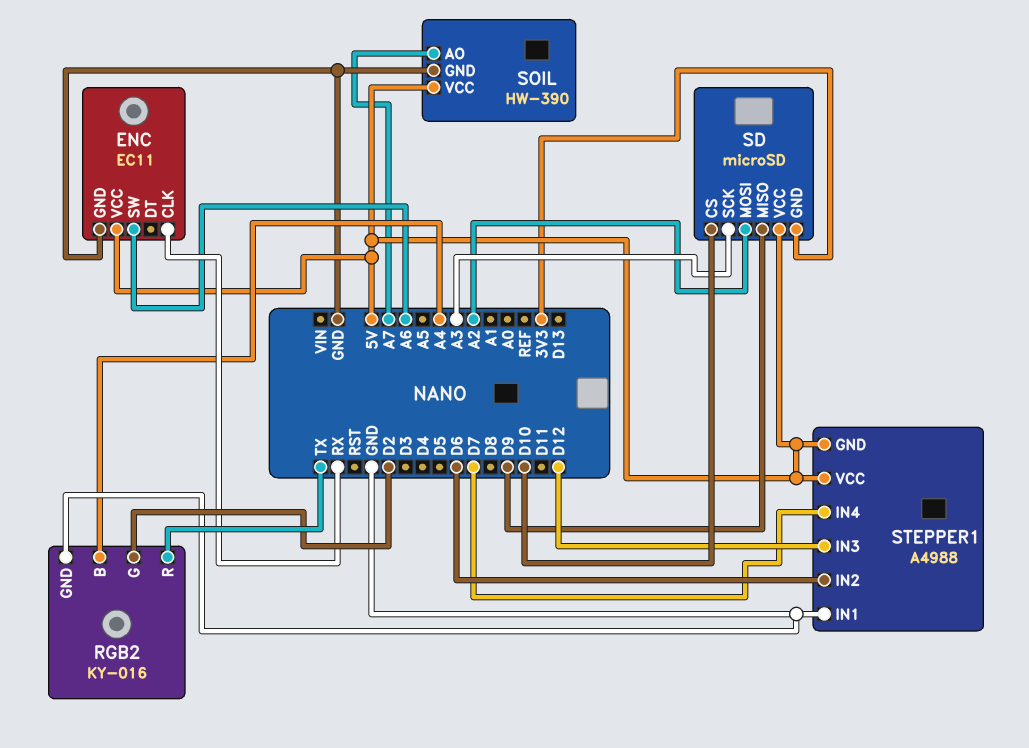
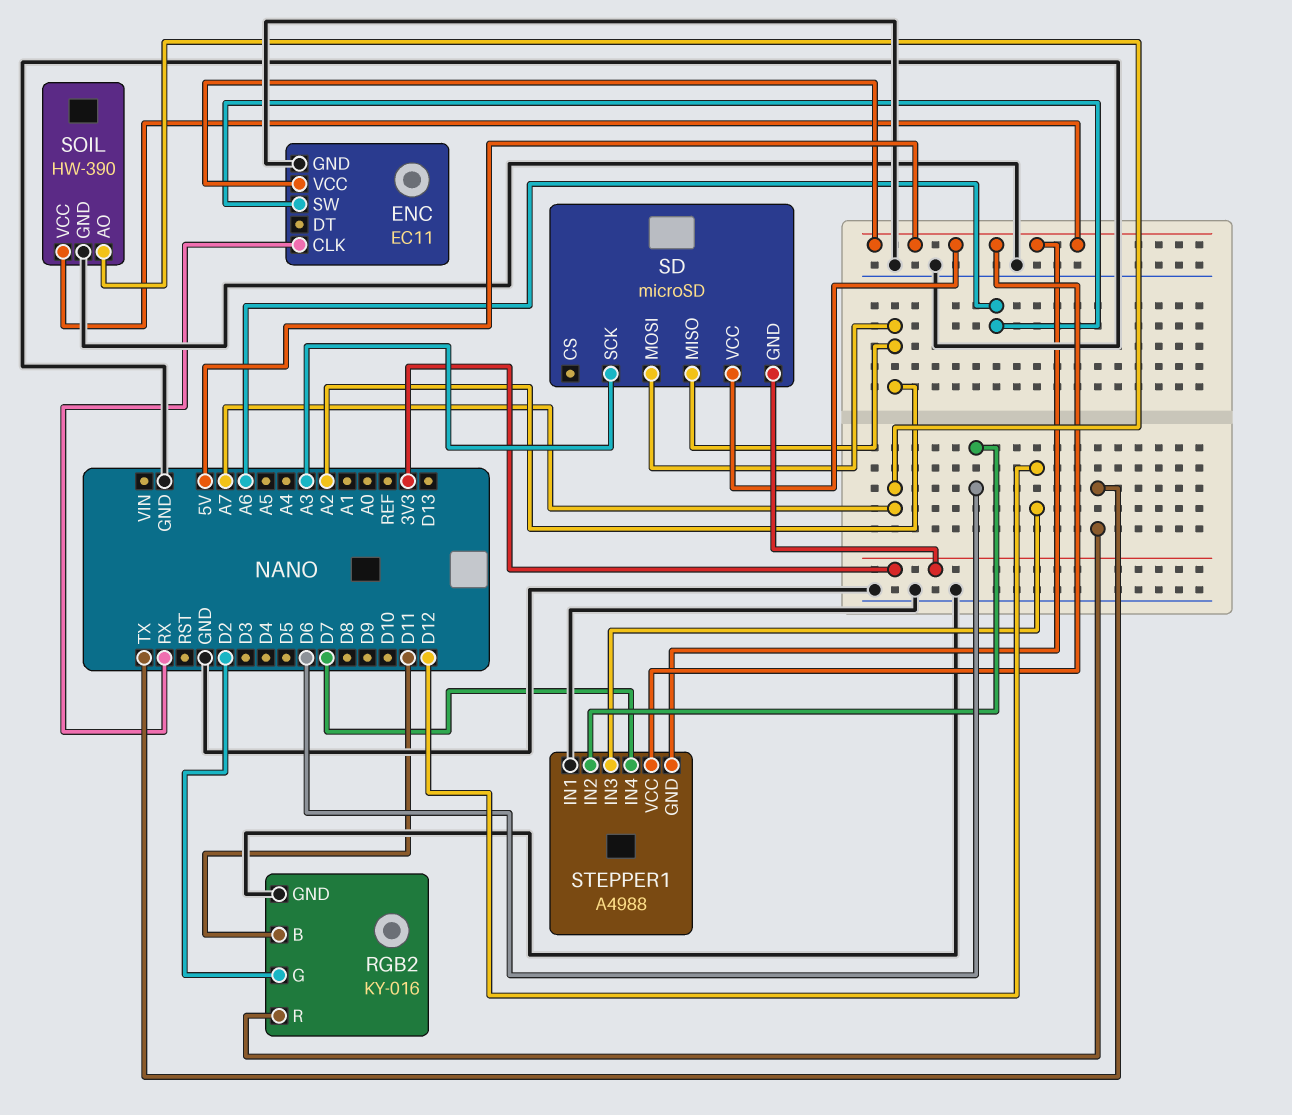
RGB2 pin B: A4 -> D11
SD pin CS: D10 -> none
SD pin MISO: D9 -> A2

